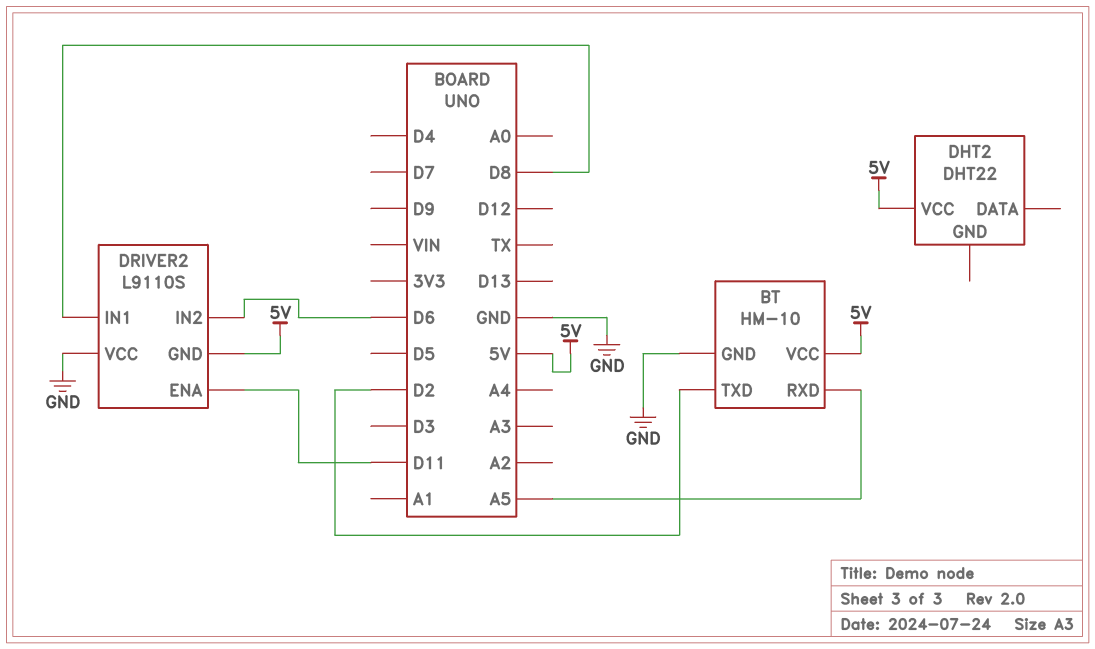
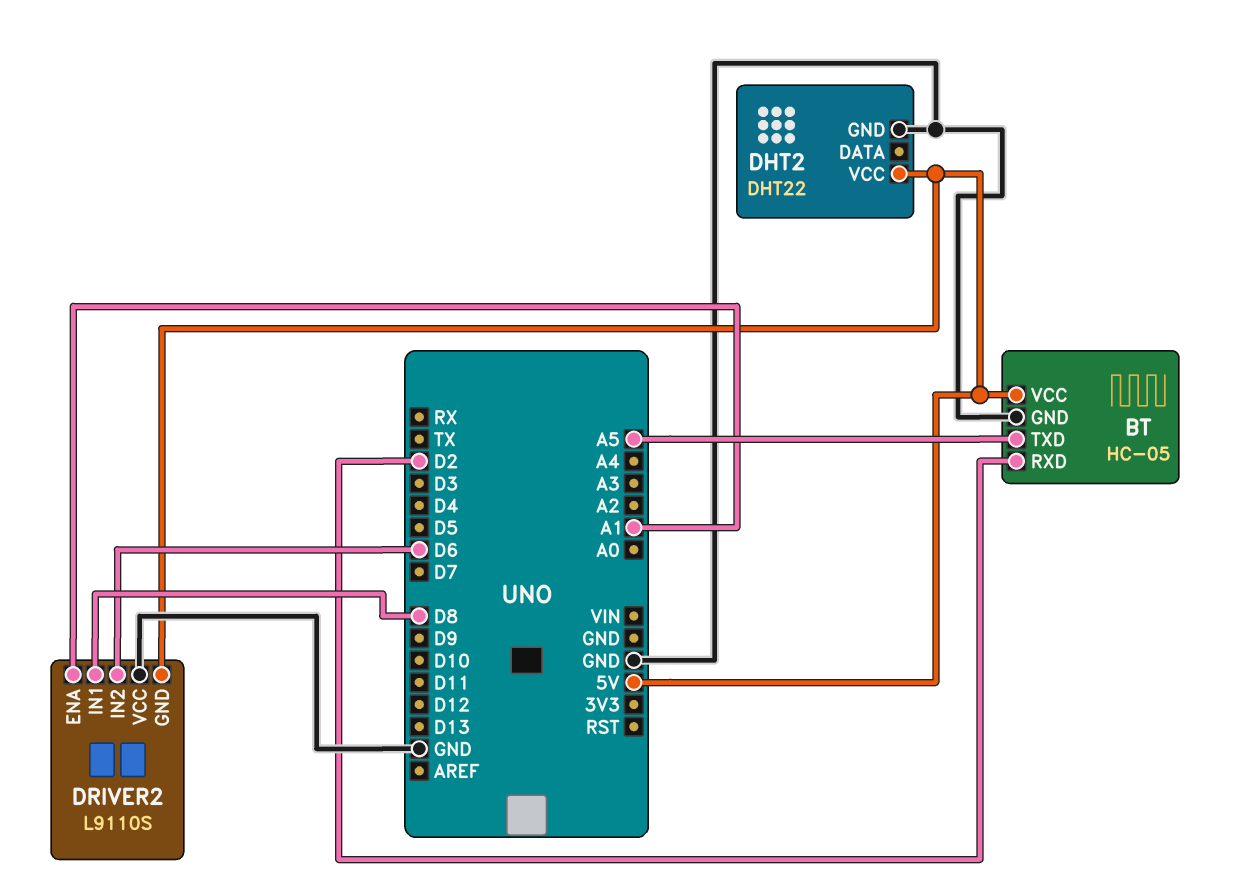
BT: HM-10 -> HC-05
BT pin RXD: A5 -> D2
BT pin TXD: D2 -> A5
DHT2 pin GND: none -> GND
DRIVER2 pin ENA: D11 -> A1

